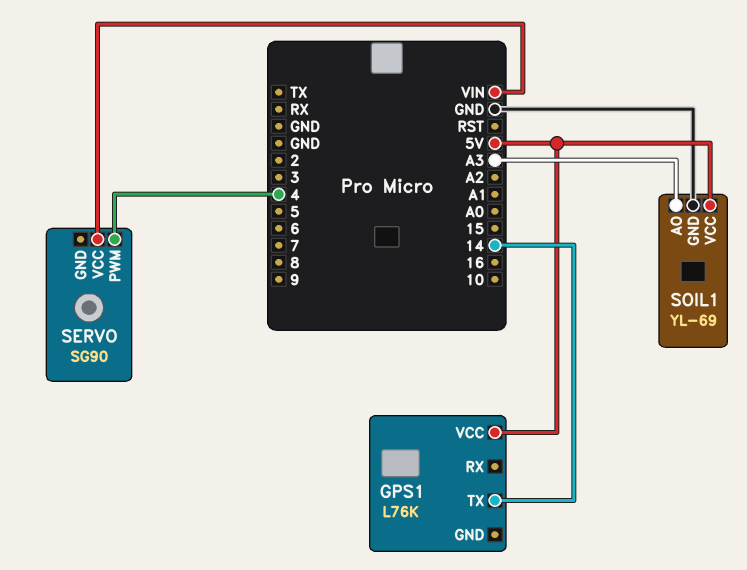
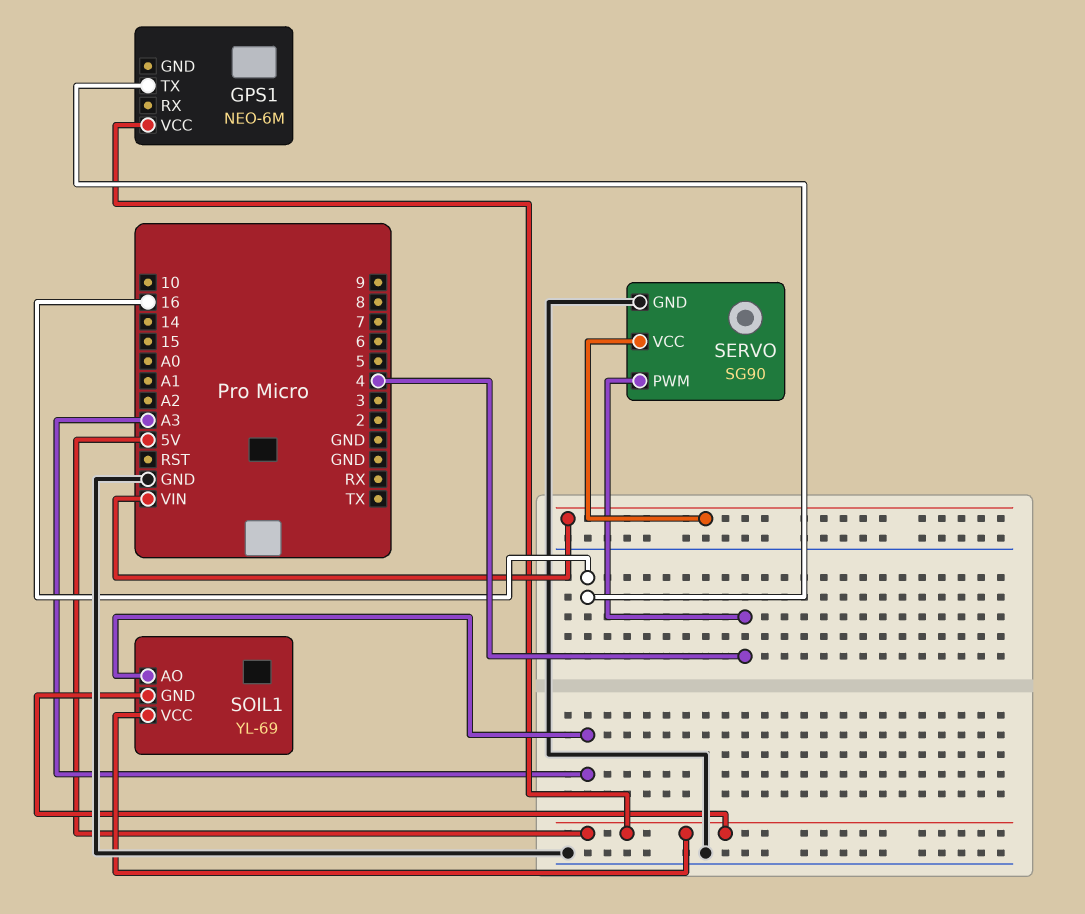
GPS1: L76K -> NEO-6M
GPS1 pin TX: 14 -> 16
SERVO pin GND: none -> GND
SOIL1 pin GND: GND -> 5V

